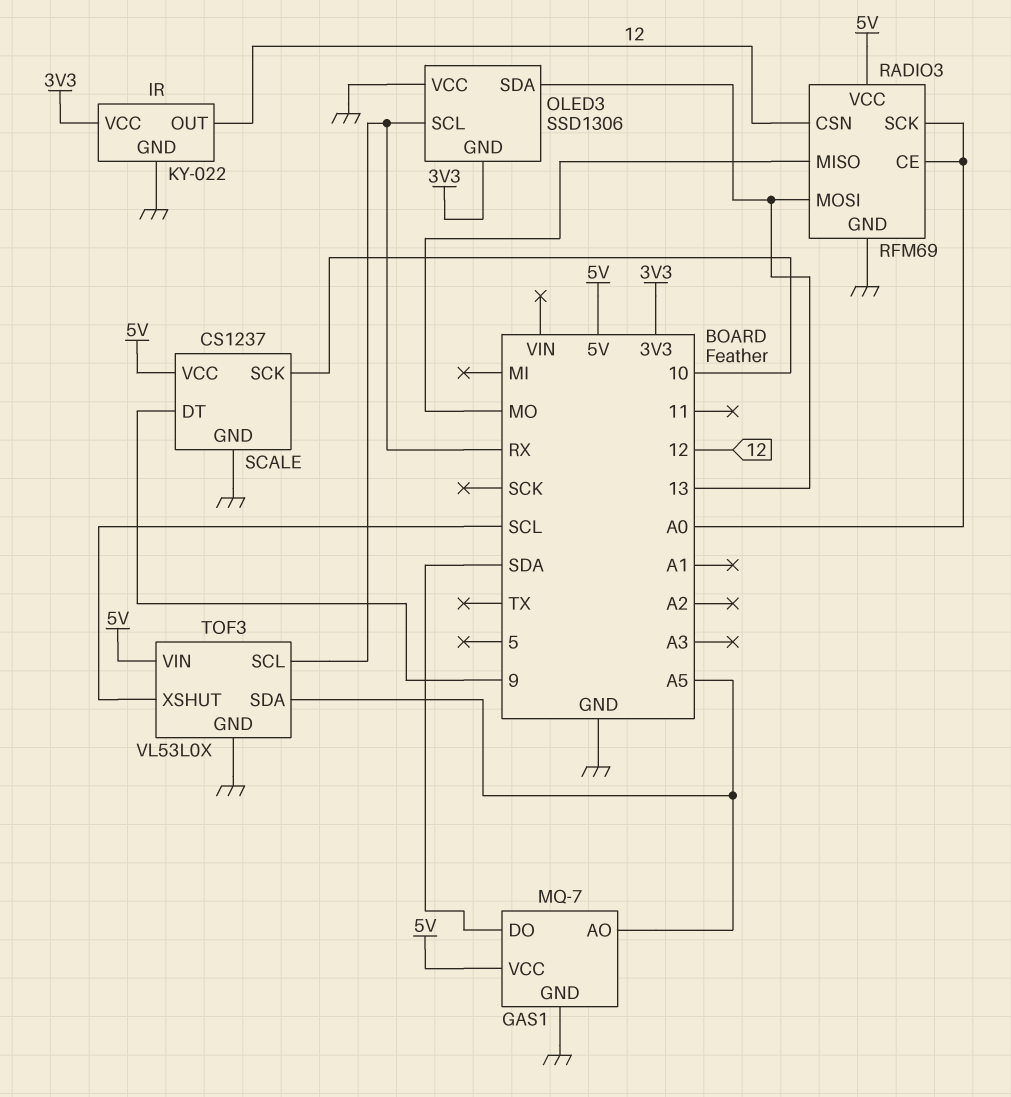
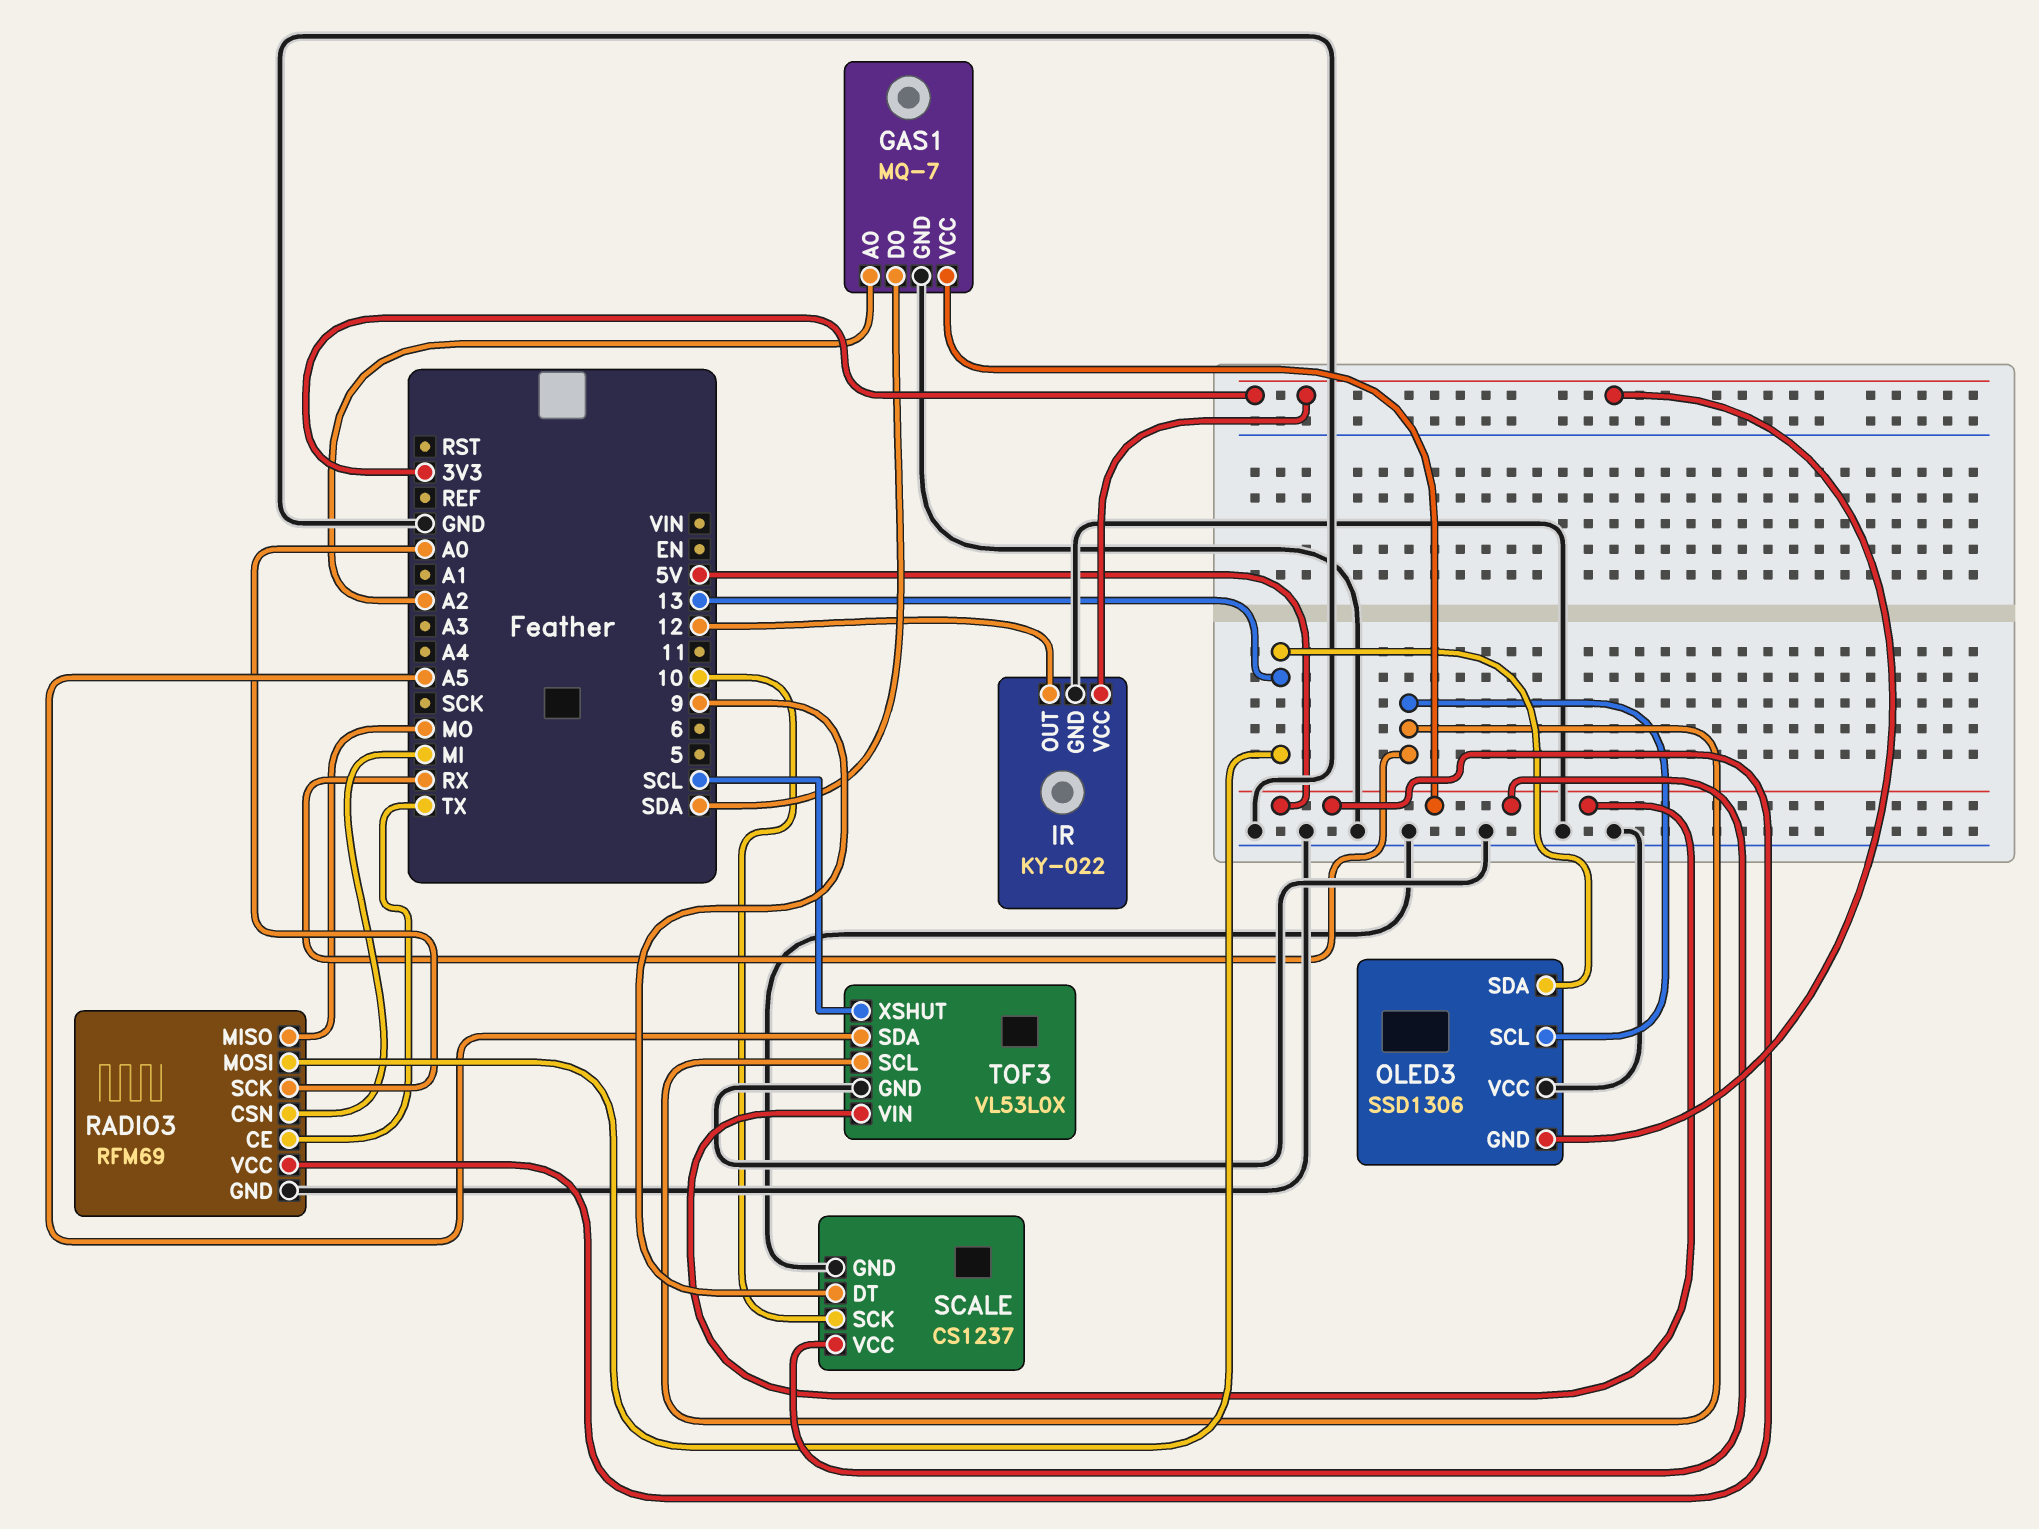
GAS1 pin AO: A5 -> A2
RADIO3 pin CE: A0 -> TX
RADIO3 pin CSN: 12 -> MI

